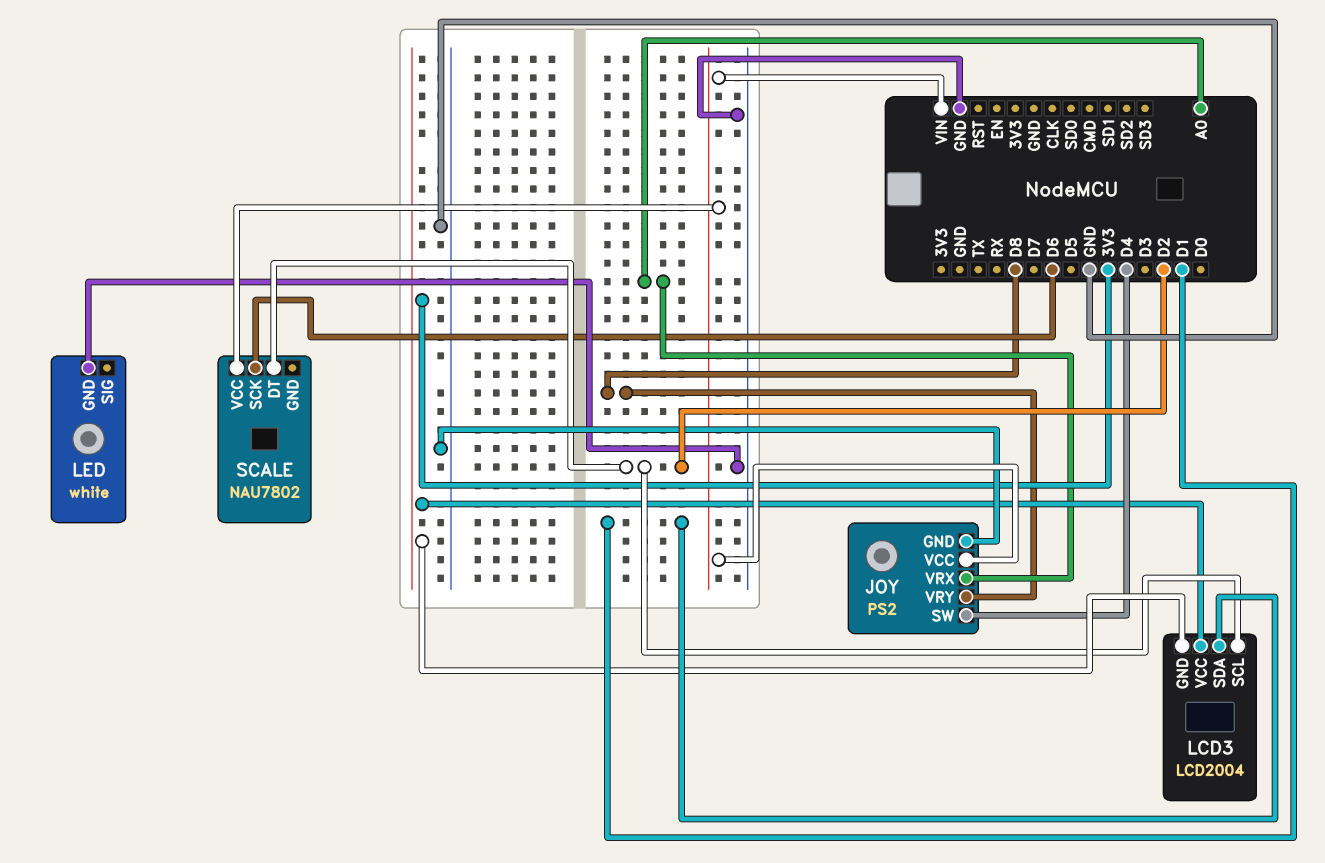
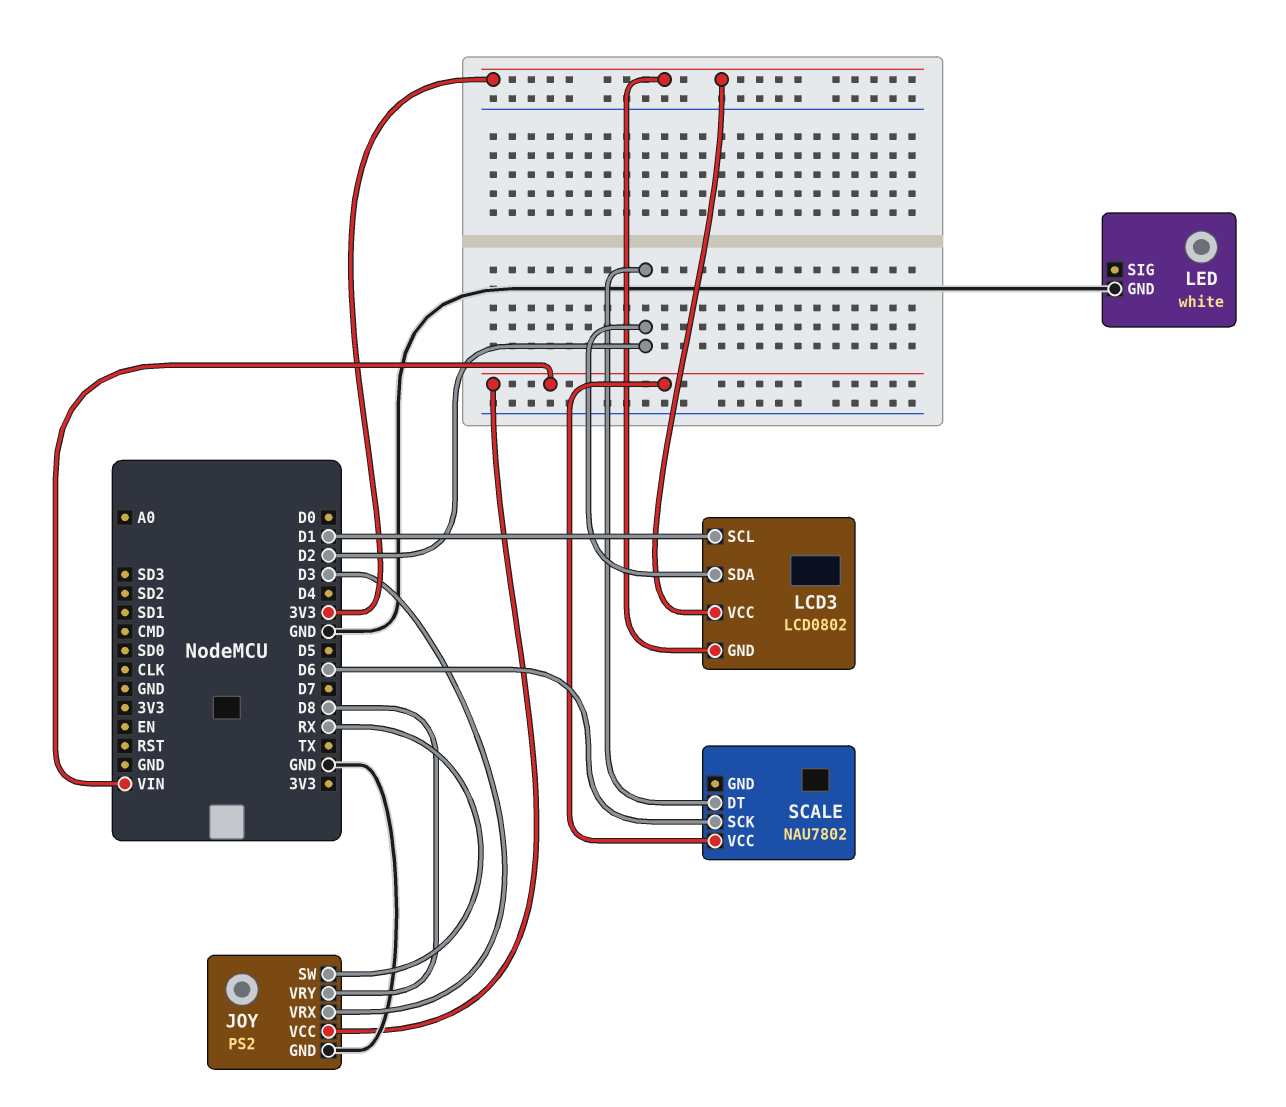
JOY pin SW: D4 -> RX
JOY pin VRX: A0 -> D3
LCD3: LCD2004 -> LCD0802
LCD3 pin SCL: D2 -> D1
LCD3 pin SDA: D1 -> D2

